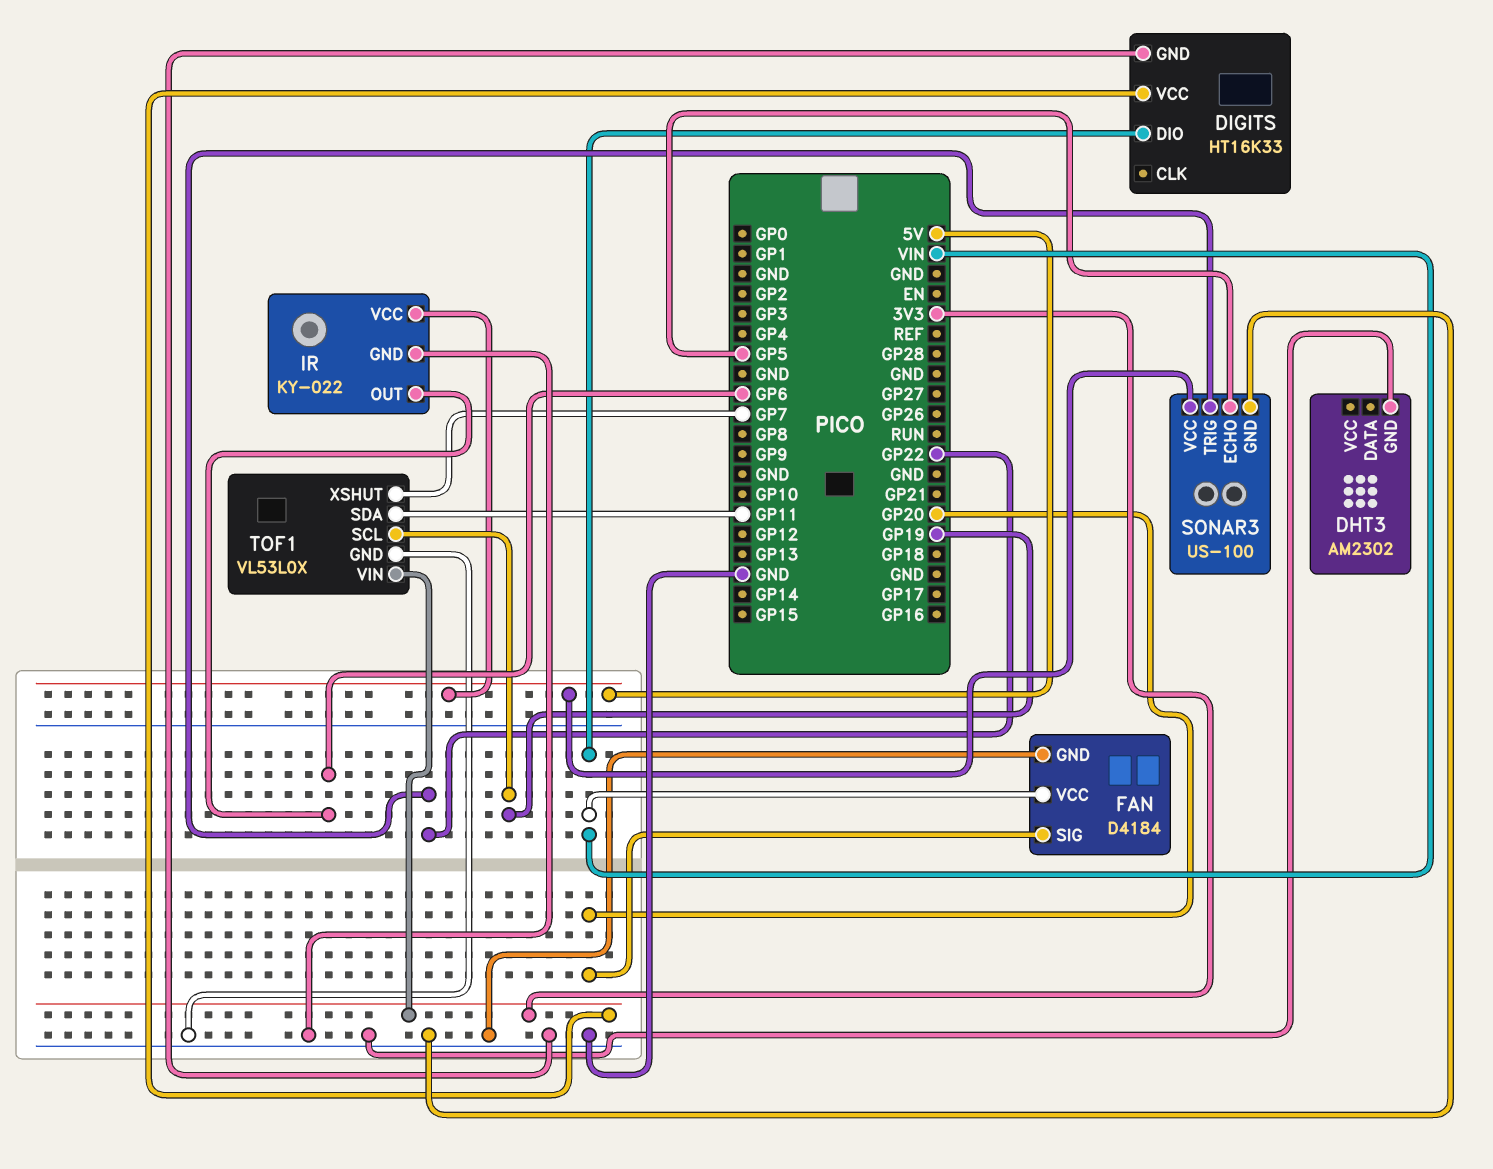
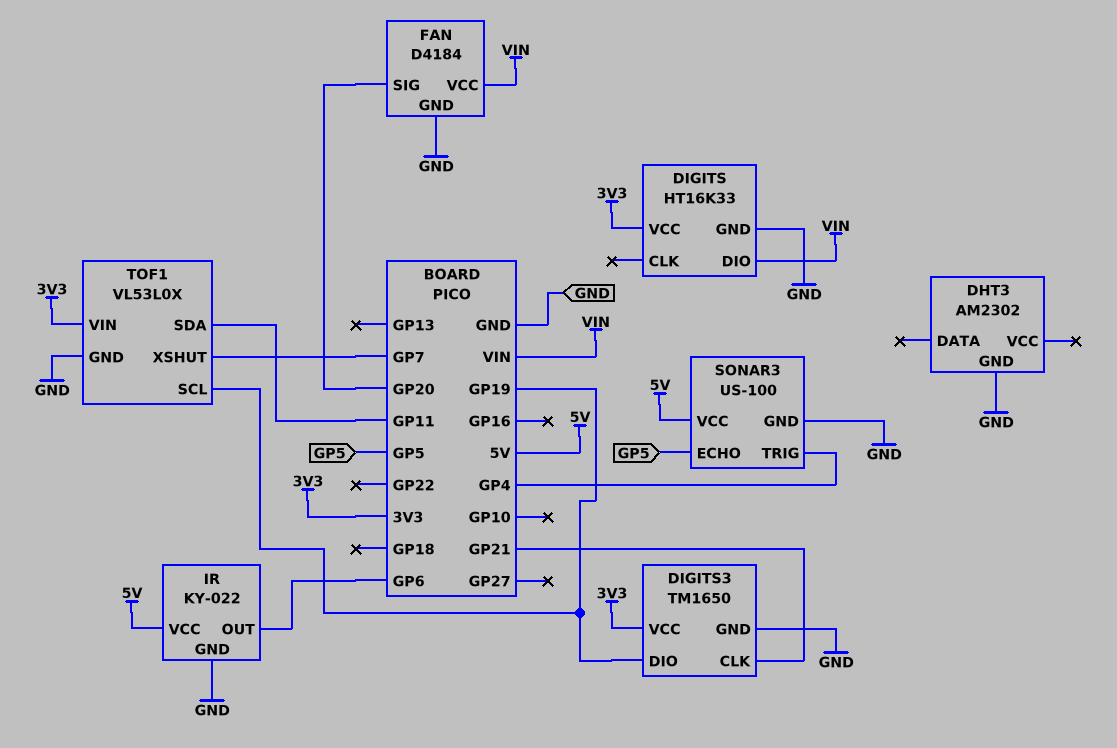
DIGITS3: none -> TM1650
DIGITS3 pin CLK: none -> GP21
DIGITS3 pin DIO: none -> GP19
DIGITS3 pin GND: none -> GND
DIGITS3 pin VCC: none -> 3V3
SONAR3 pin TRIG: GP22 -> GP4

